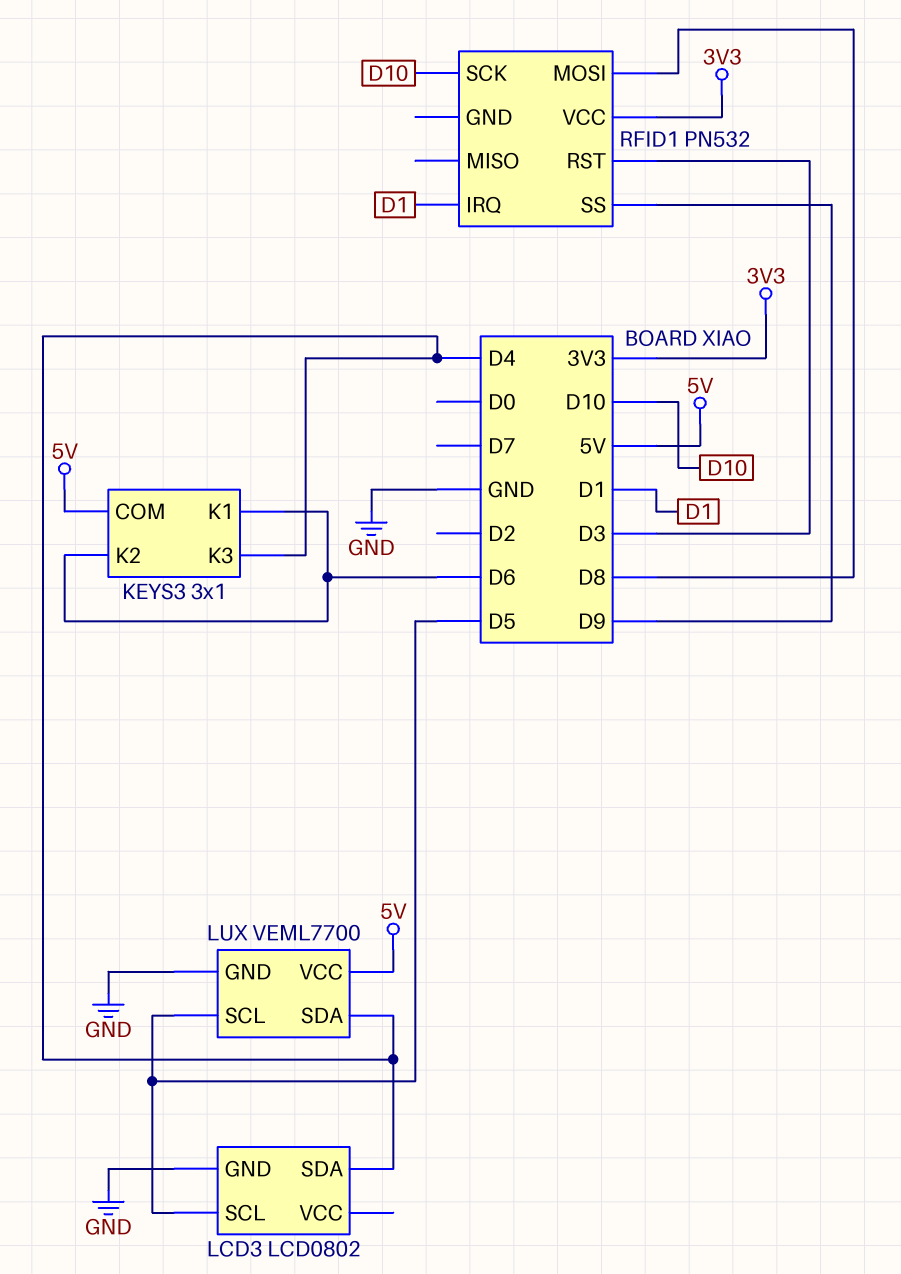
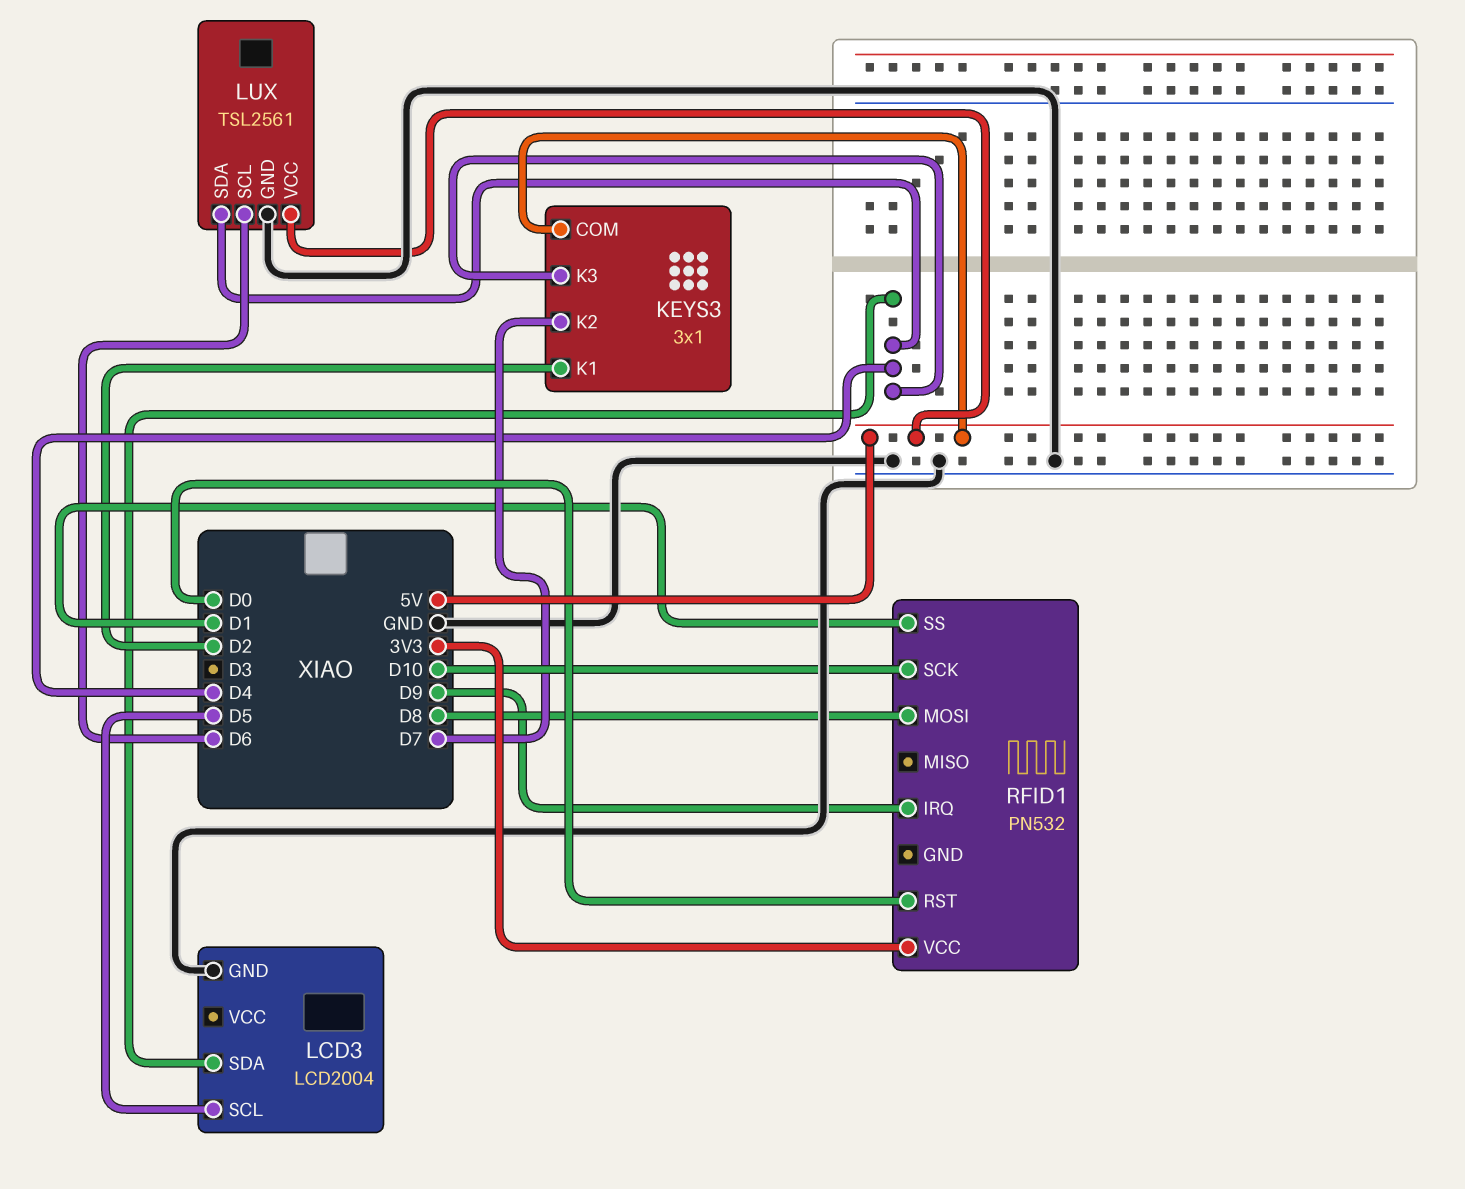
KEYS3 pin K1: D6 -> D2
KEYS3 pin K2: D6 -> D7
LCD3: LCD0802 -> LCD2004
LUX: VEML7700 -> TSL2561
LUX pin SCL: D5 -> D6
RFID1 pin IRQ: D1 -> D9
RFID1 pin RST: D3 -> D0
RFID1 pin SS: D9 -> D1

